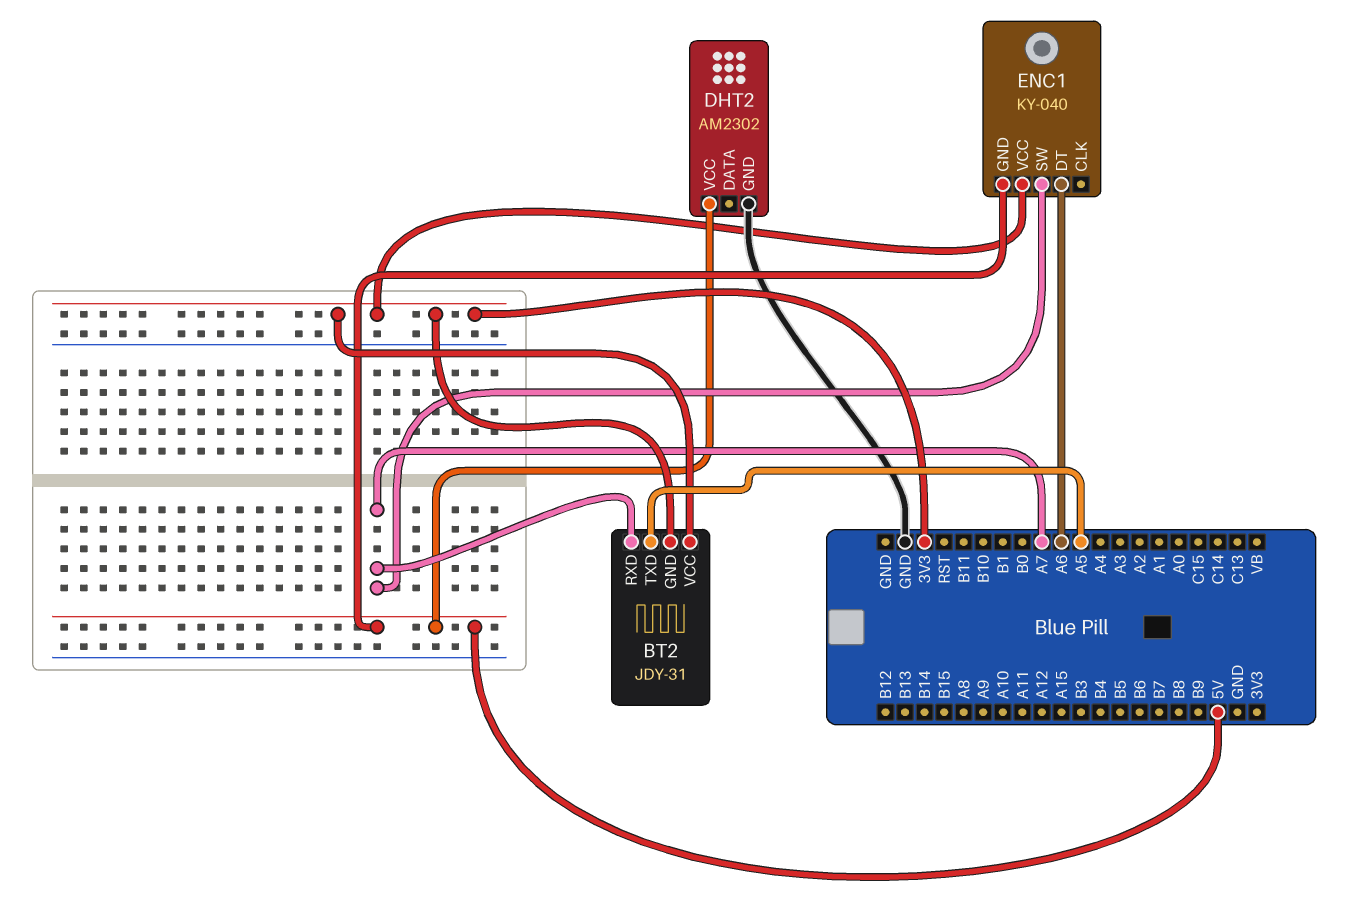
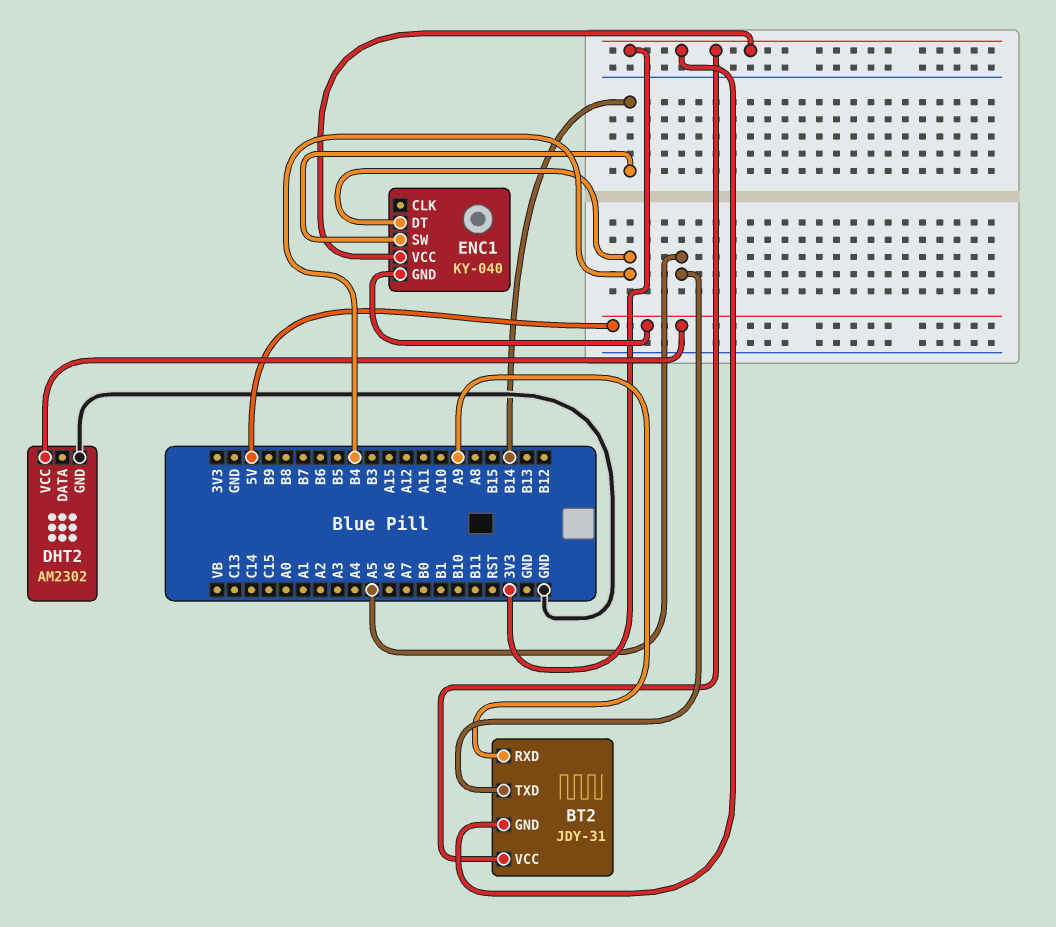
BT2 pin RXD: A7 -> A9
ENC1 pin DT: A6 -> B4
ENC1 pin SW: A7 -> B14

